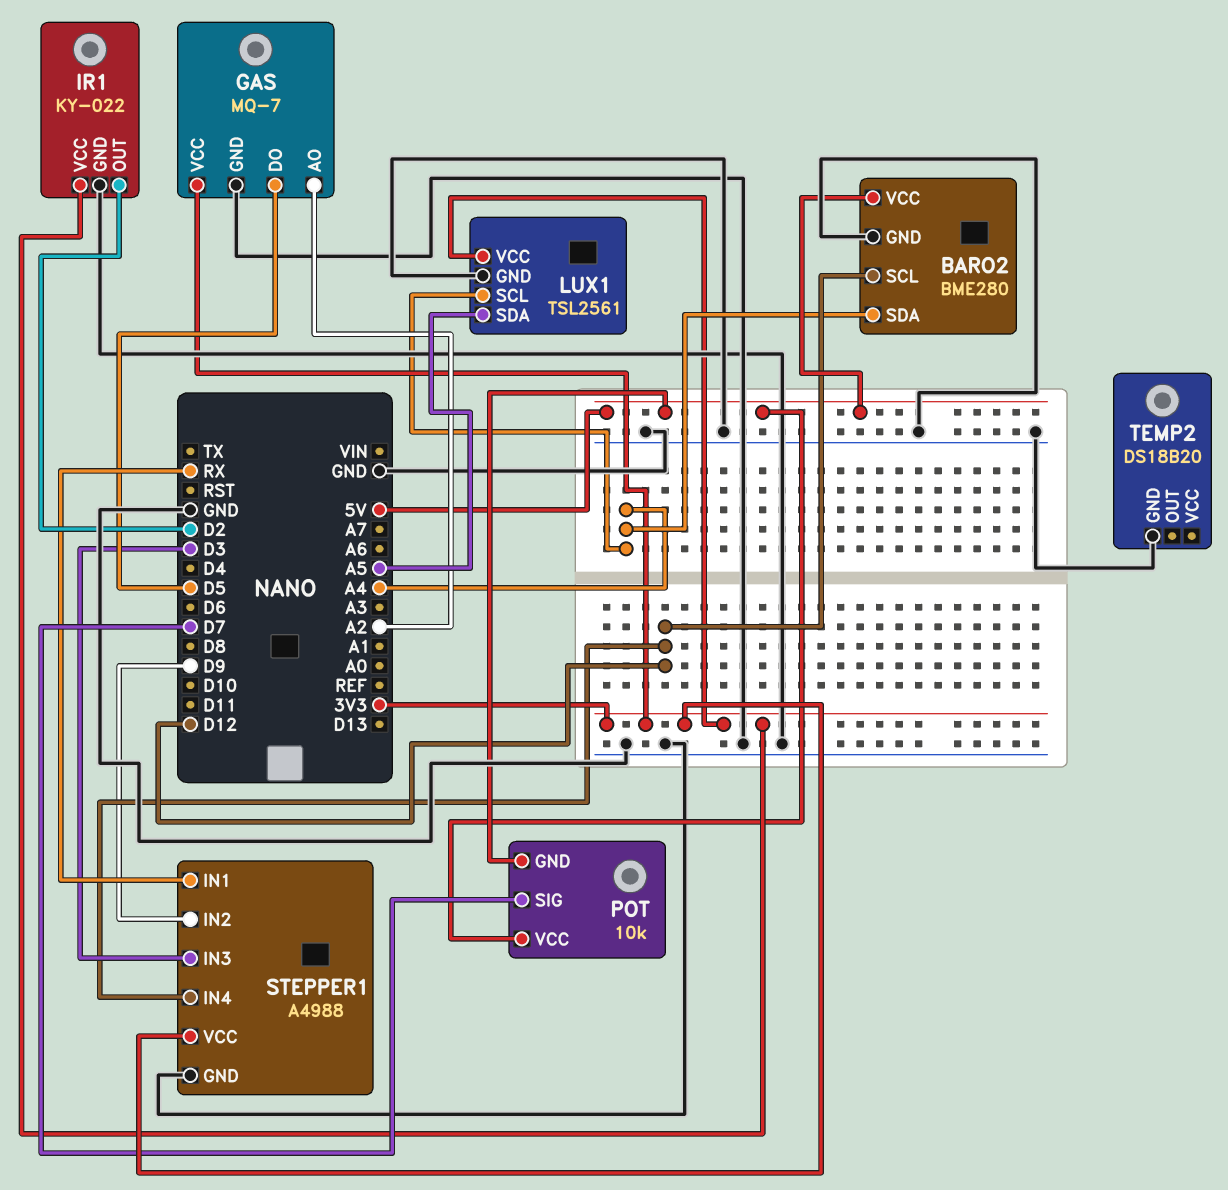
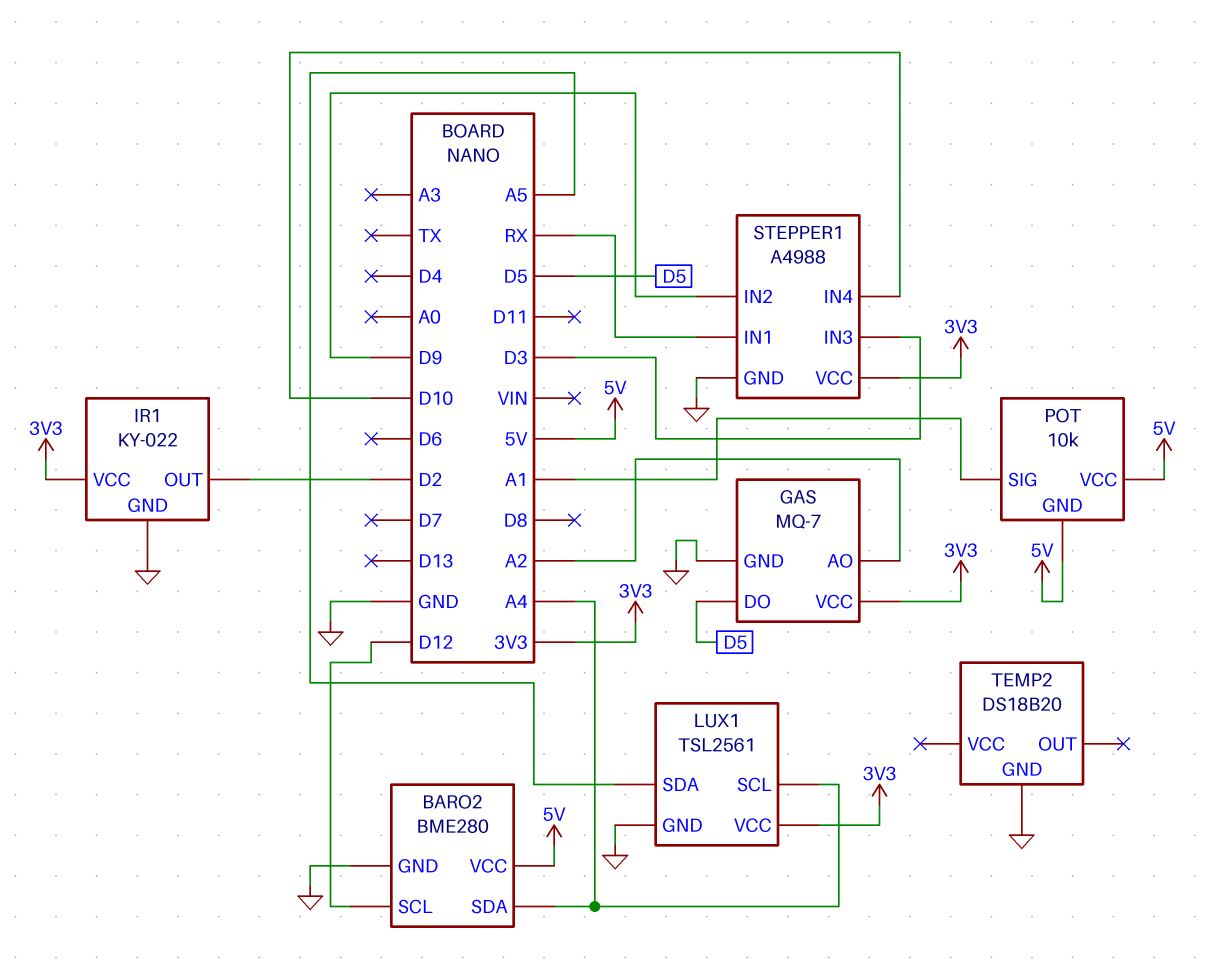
POT pin SIG: D7 -> A1
STEPPER1 pin IN4: D12 -> D10

